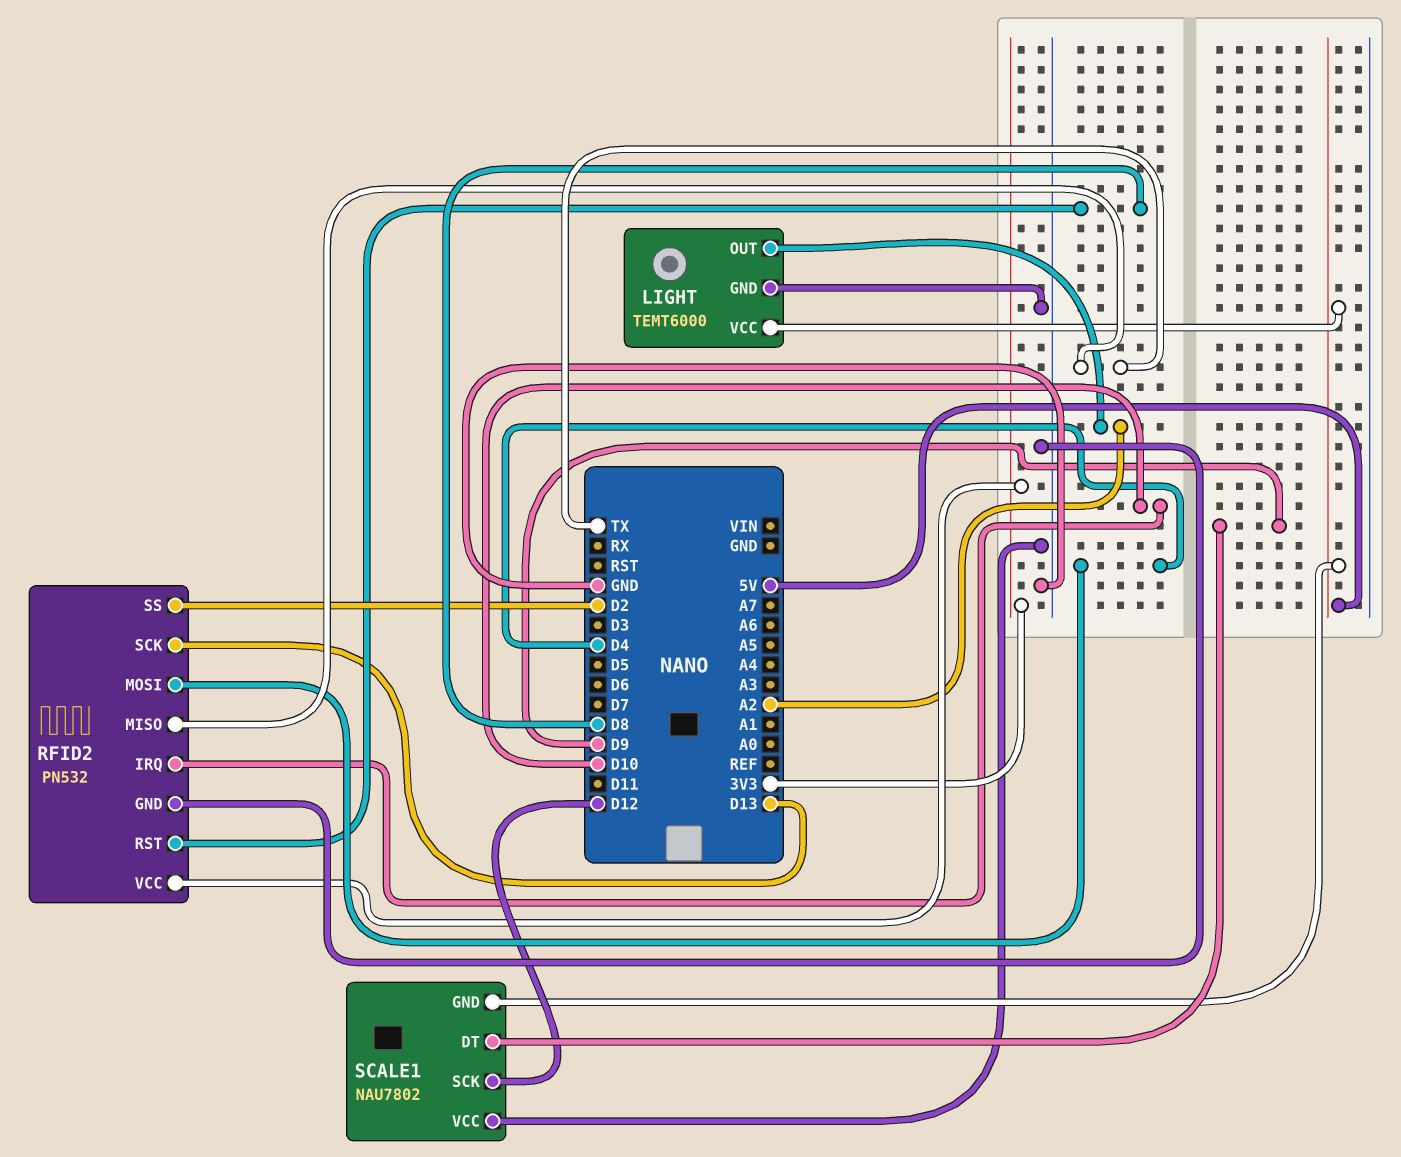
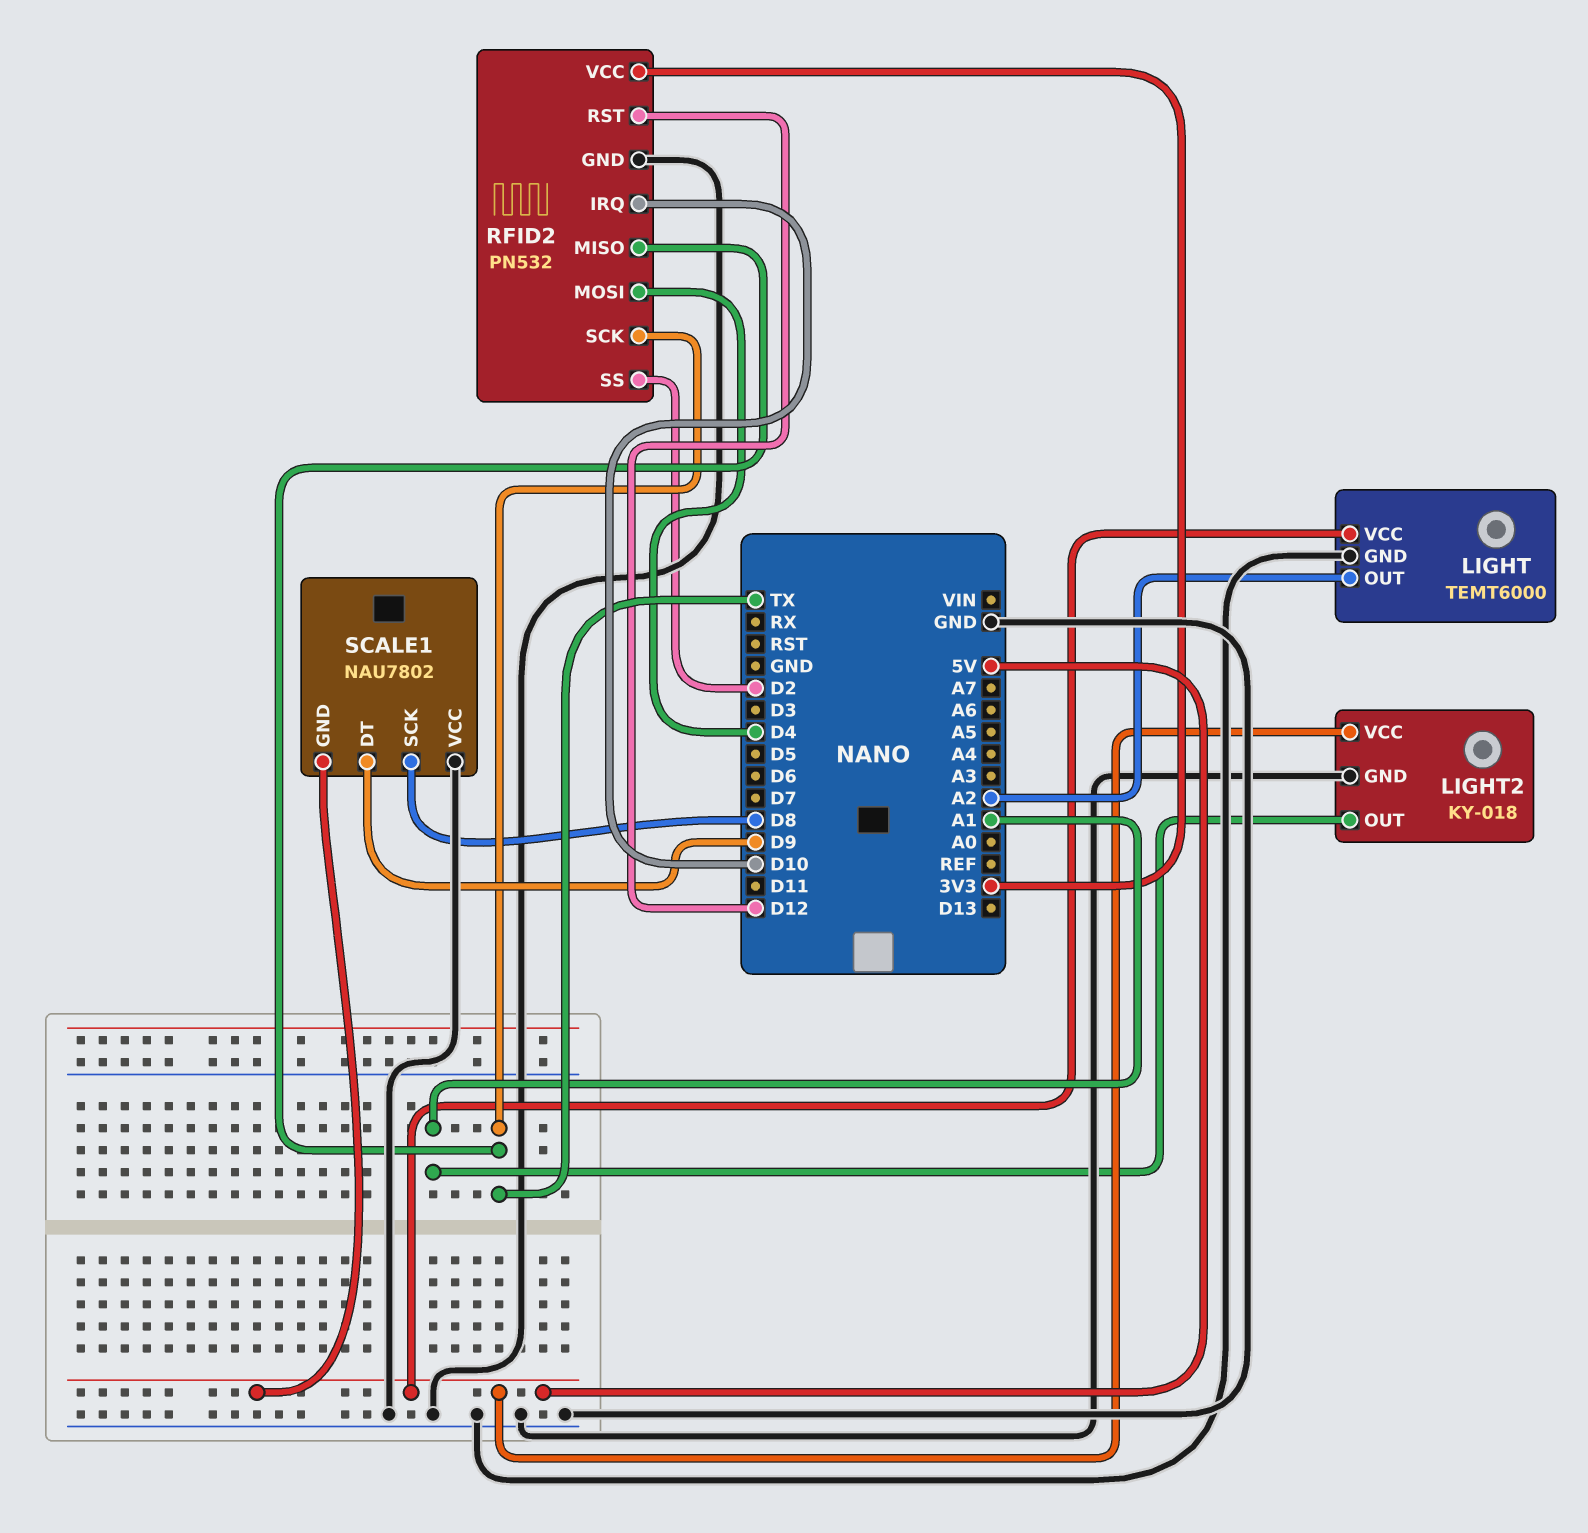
LIGHT2: none -> KY-018
LIGHT2 pin GND: none -> GND
LIGHT2 pin OUT: none -> A1
LIGHT2 pin VCC: none -> 5V
RFID2 pin RST: D8 -> D12
RFID2 pin SCK: D13 -> TX
SCALE1 pin SCK: D12 -> D8

